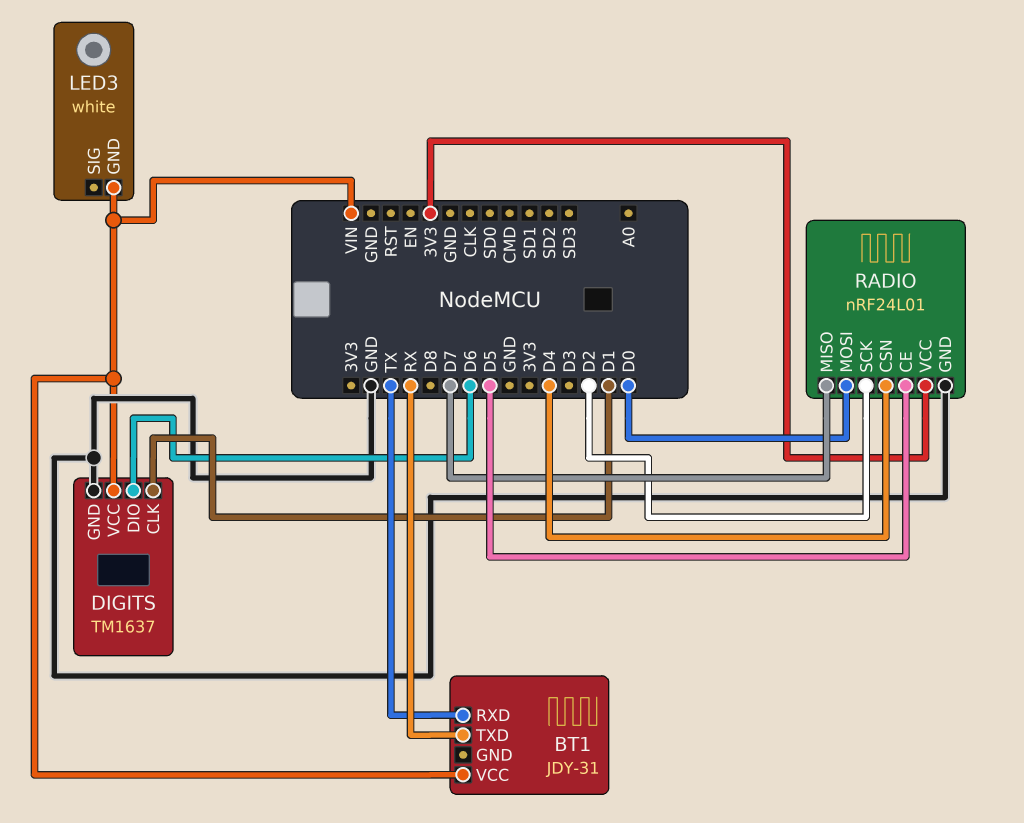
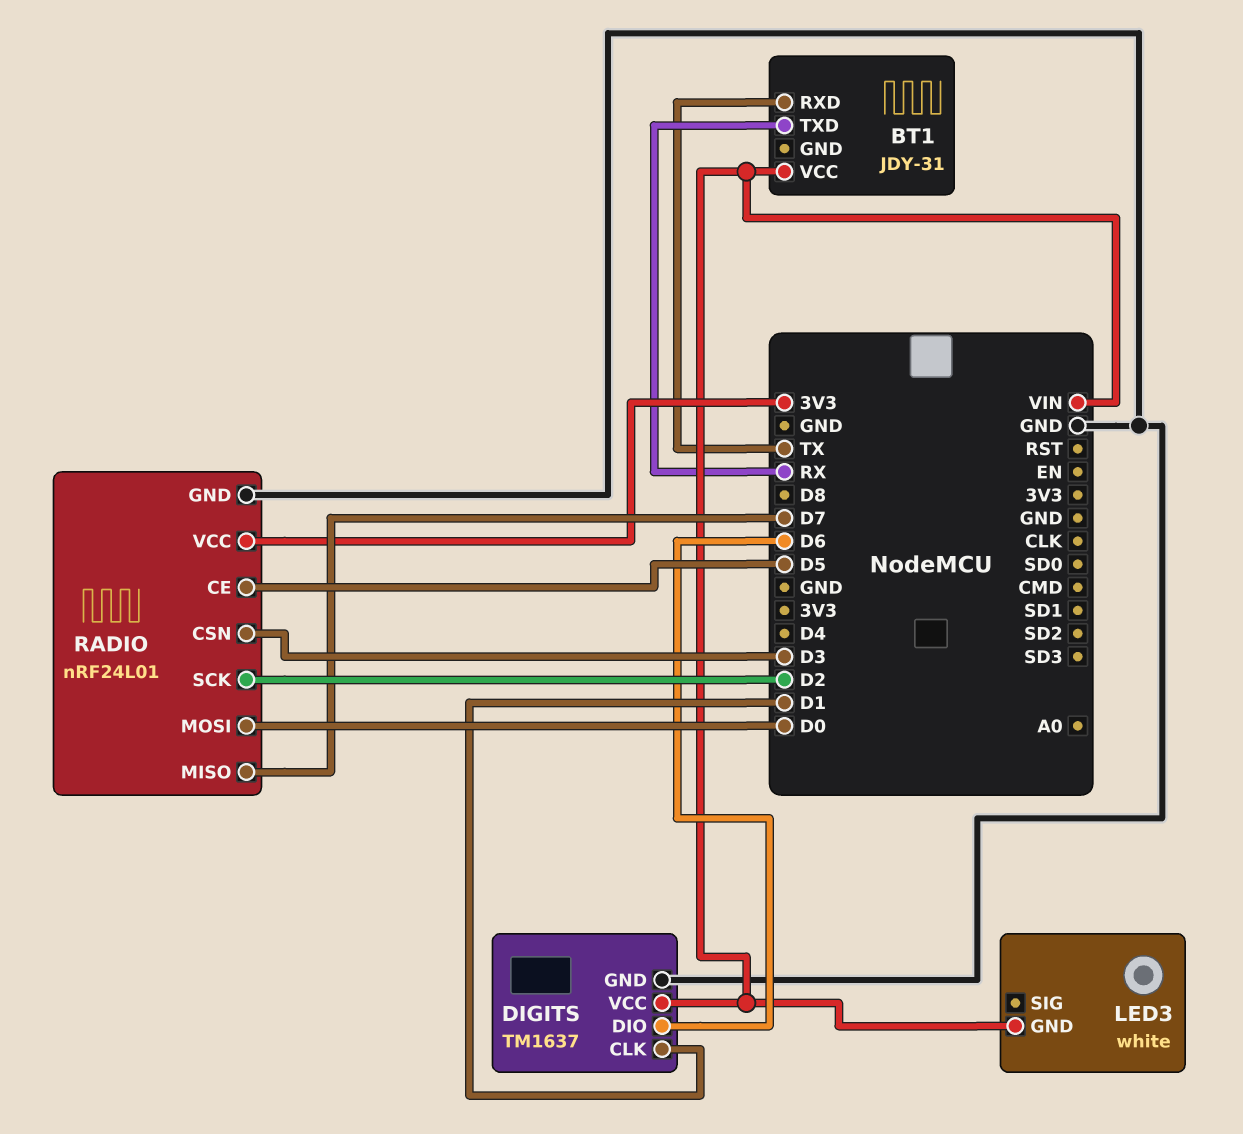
RADIO pin CSN: D4 -> D3

